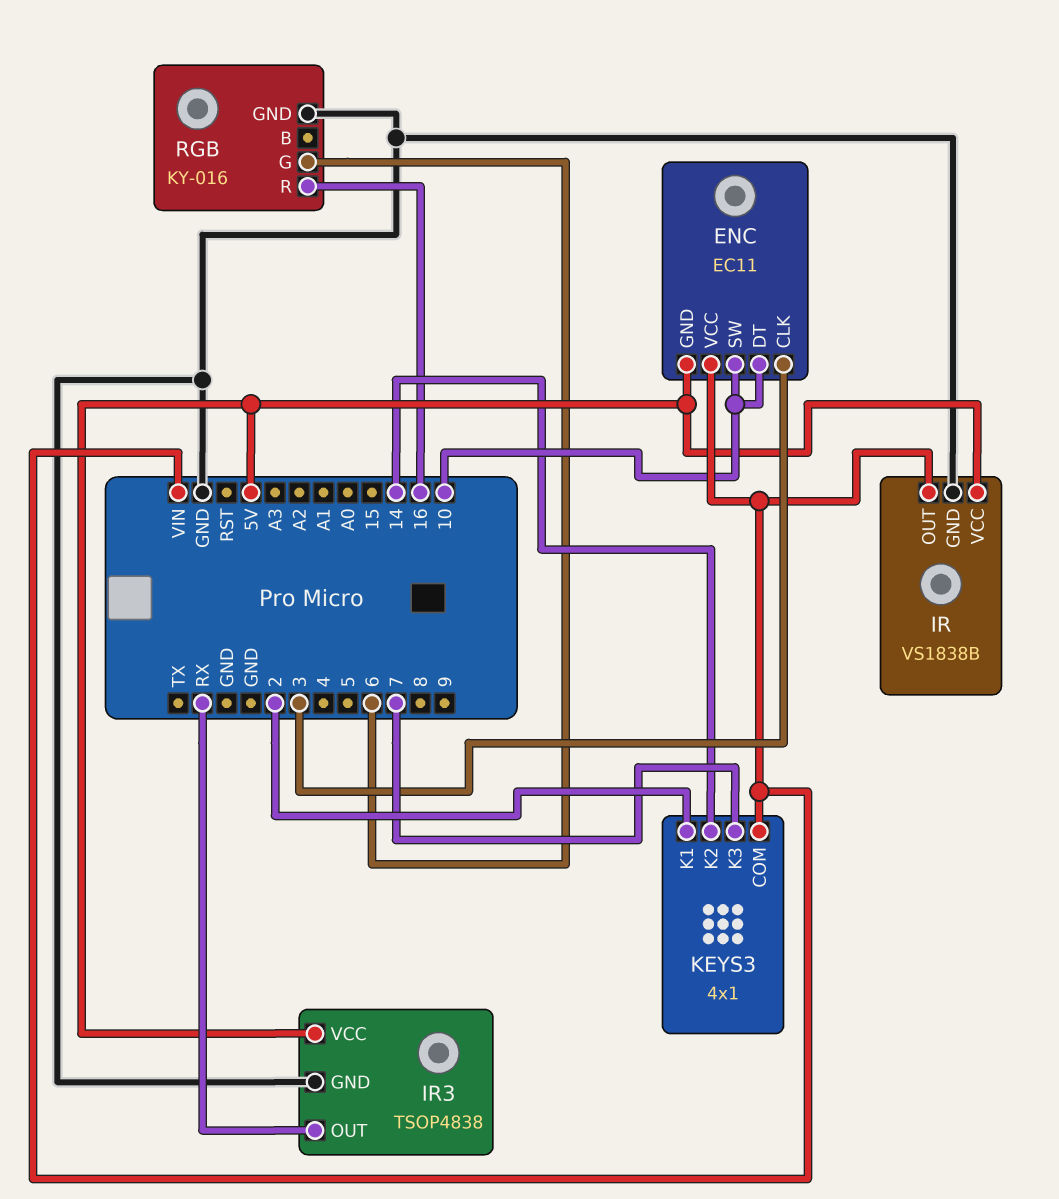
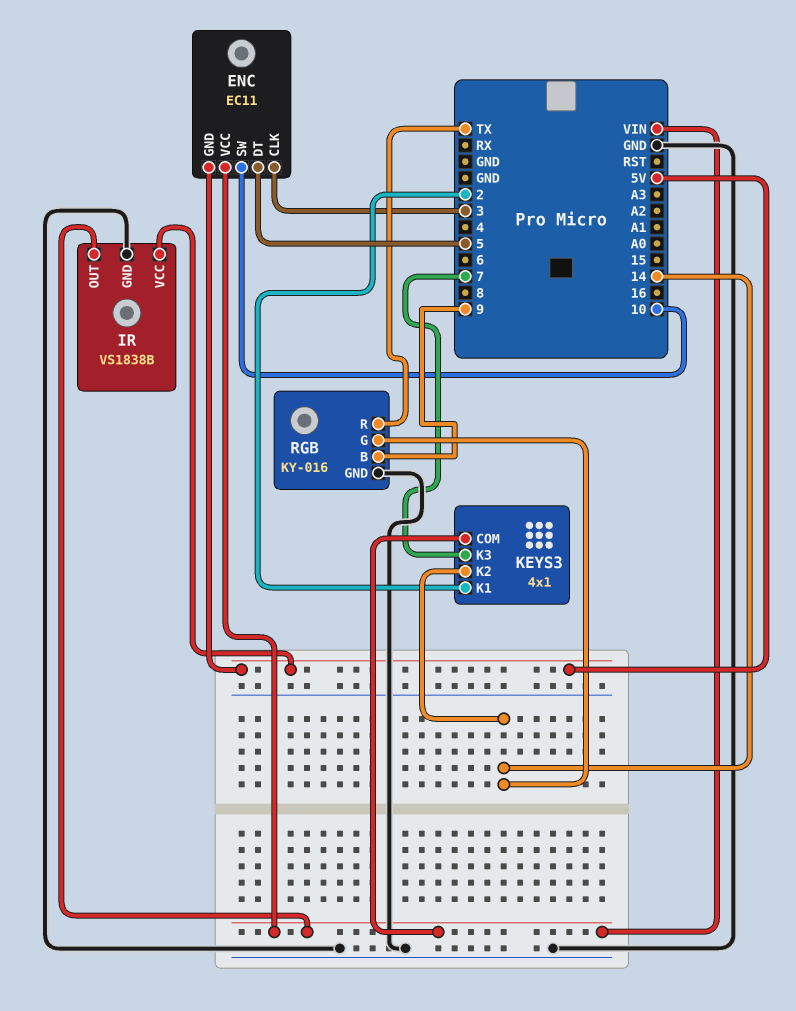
ENC pin DT: 10 -> 5
IR3: TSOP4838 -> none
IR3 pin GND: GND -> none
IR3 pin OUT: RX -> none
IR3 pin VCC: 5V -> none
RGB pin B: none -> 9
RGB pin G: 6 -> 14
RGB pin R: 16 -> TX

